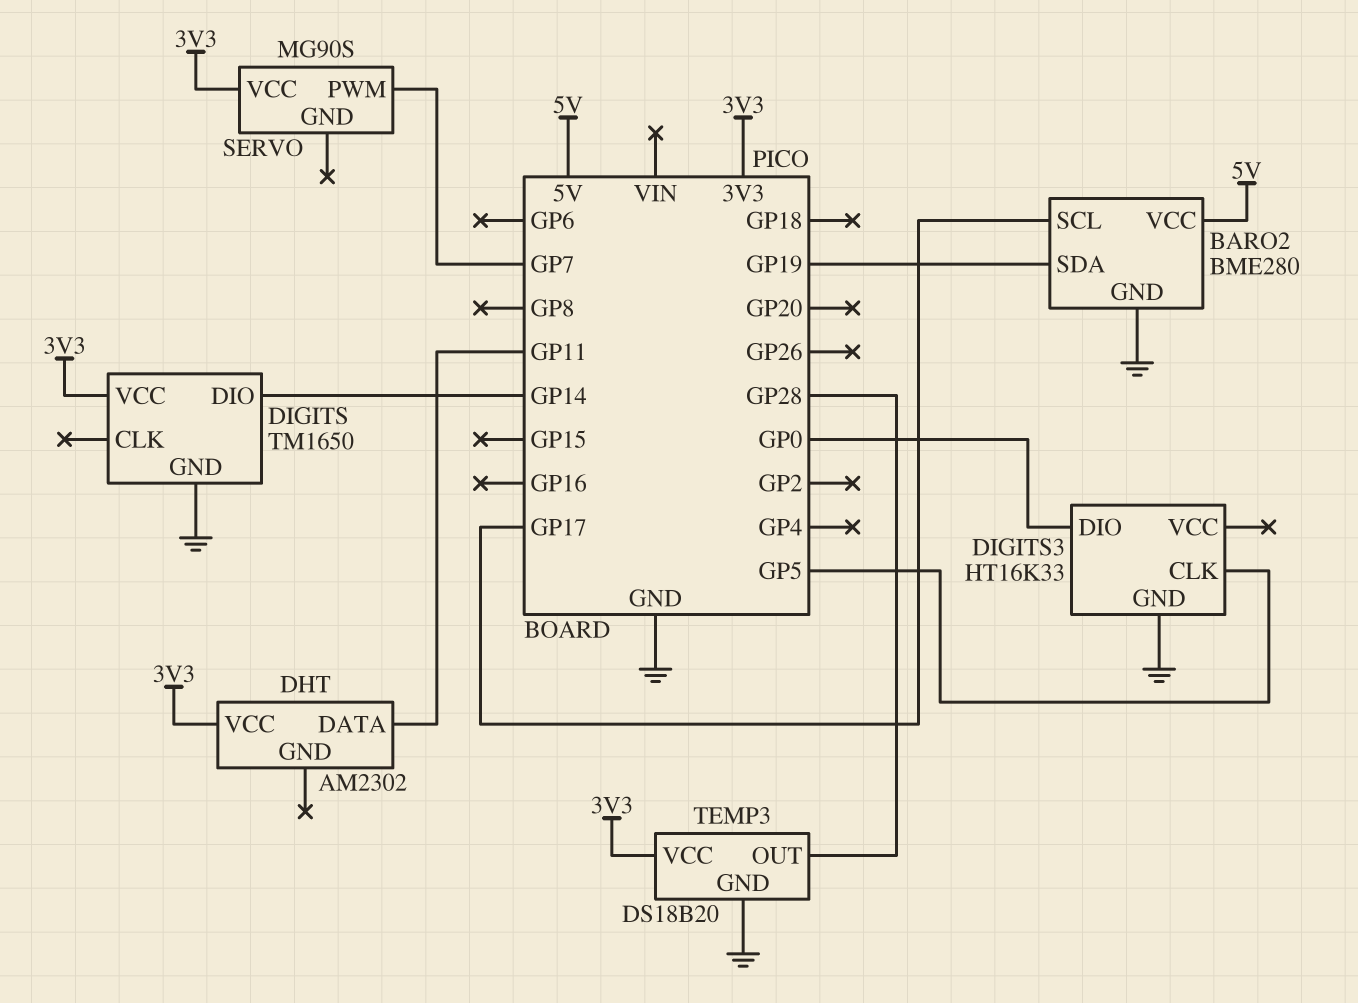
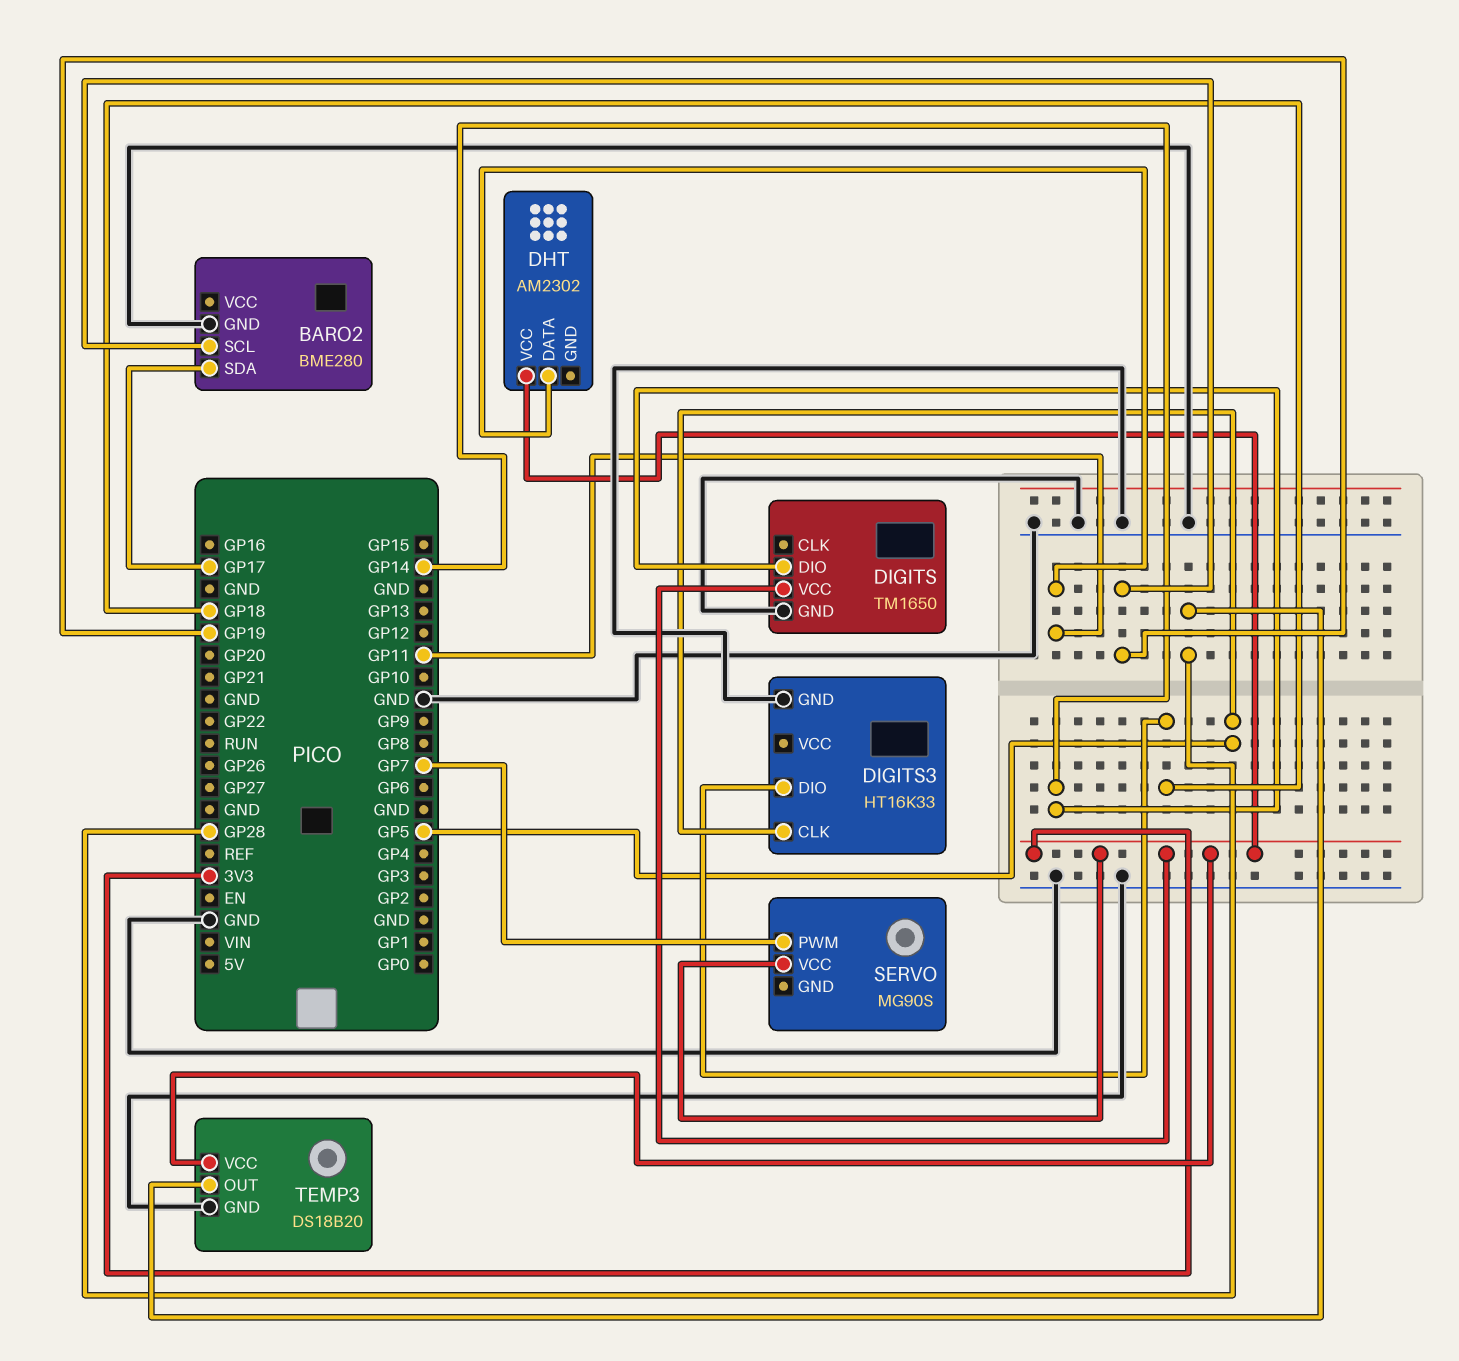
BARO2 pin SCL: GP17 -> GP19
BARO2 pin SDA: GP19 -> GP17
BARO2 pin VCC: 5V -> none
DIGITS3 pin DIO: GP0 -> GP18

